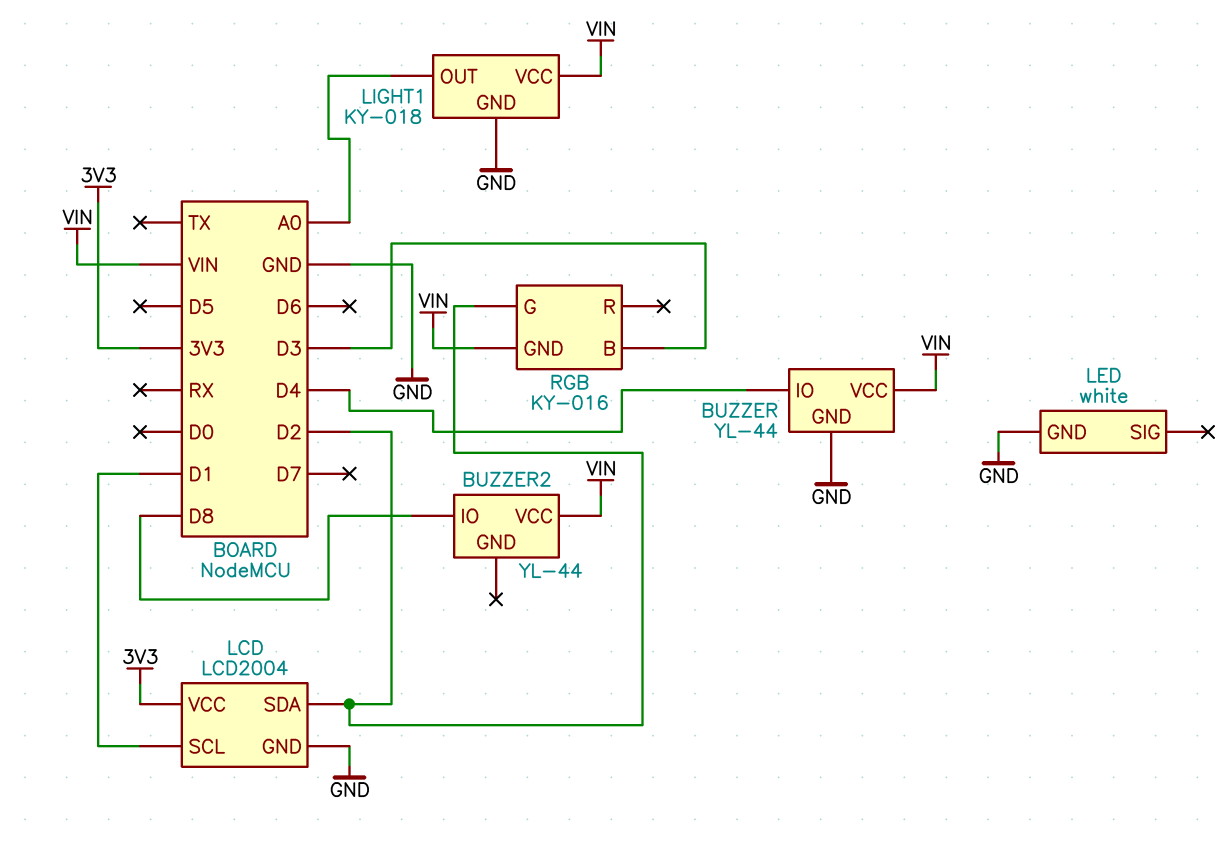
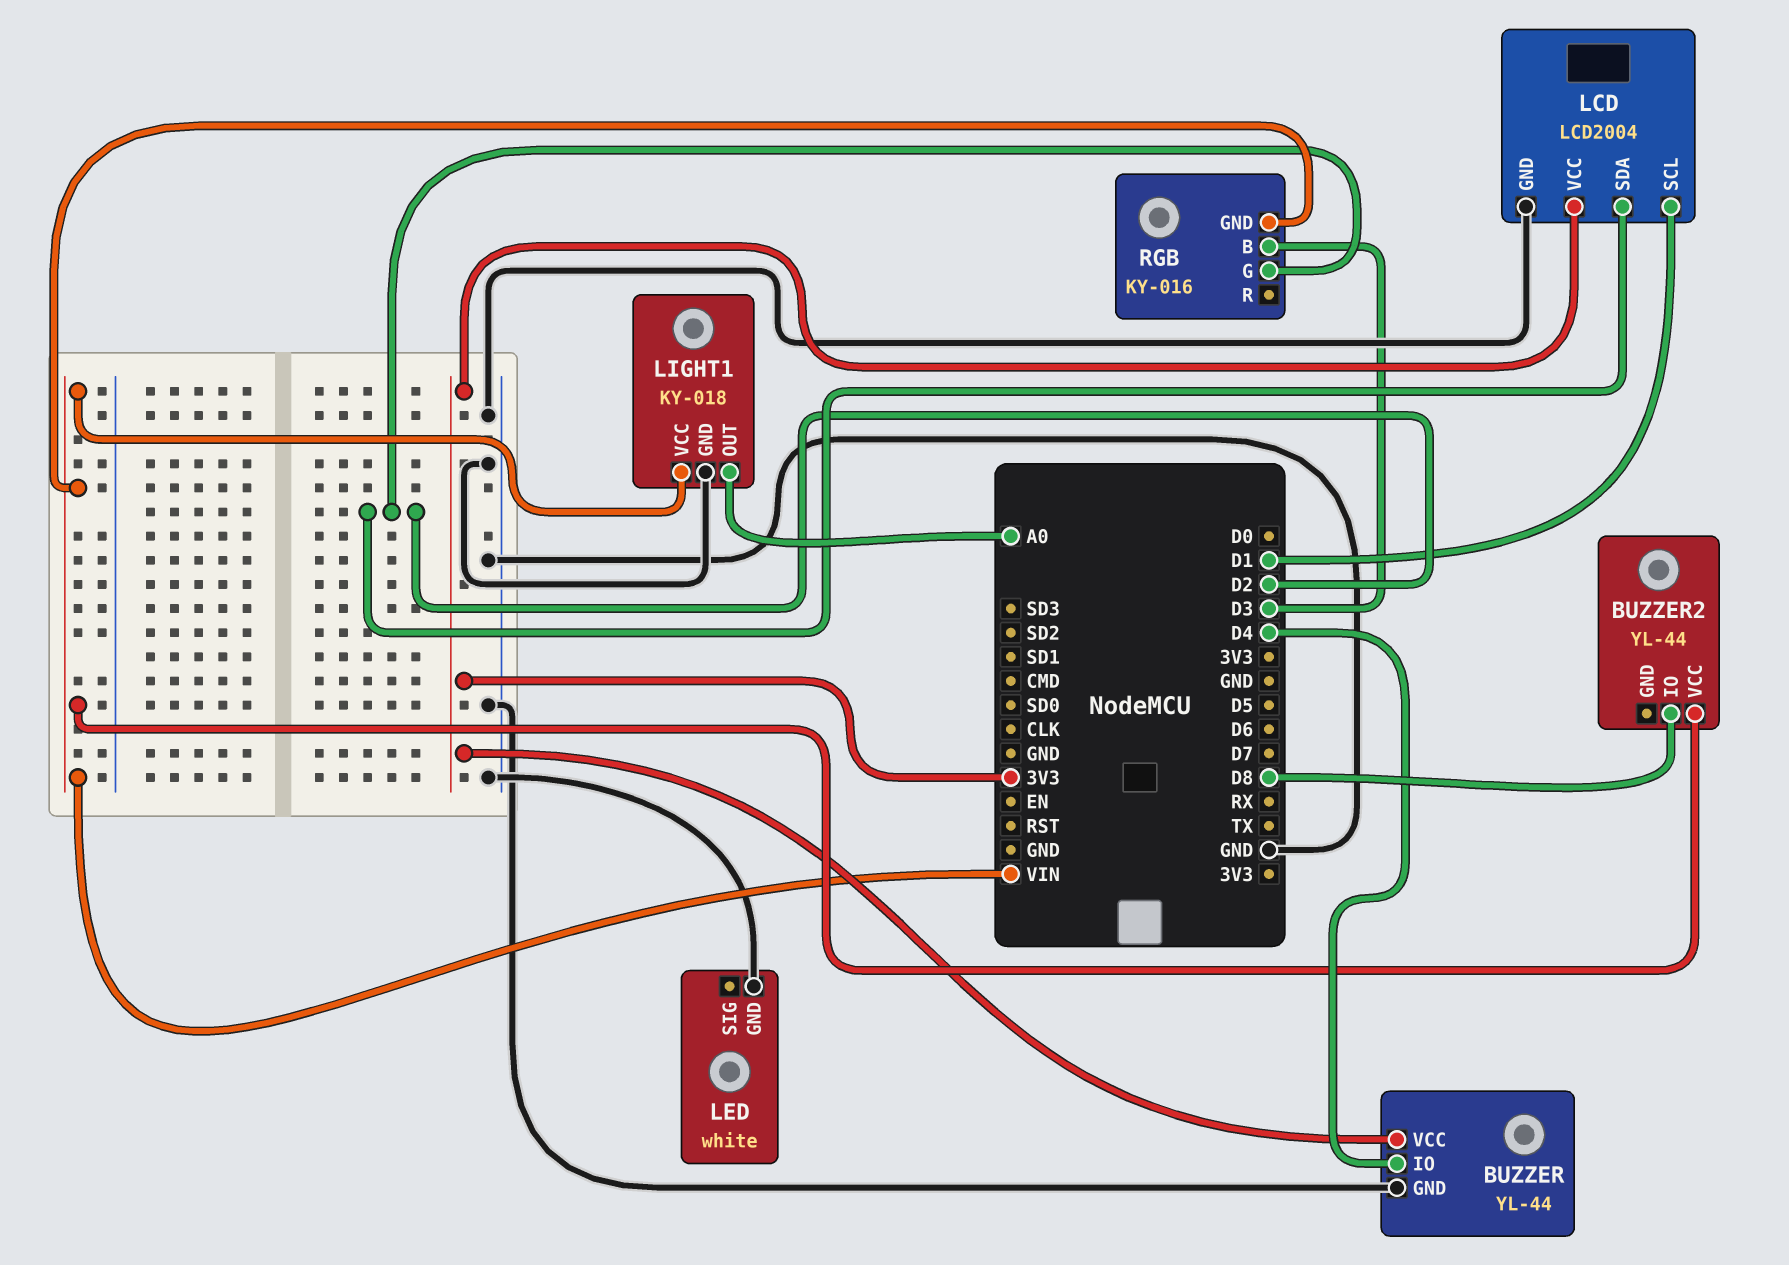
BUZZER pin VCC: VIN -> 3V3

